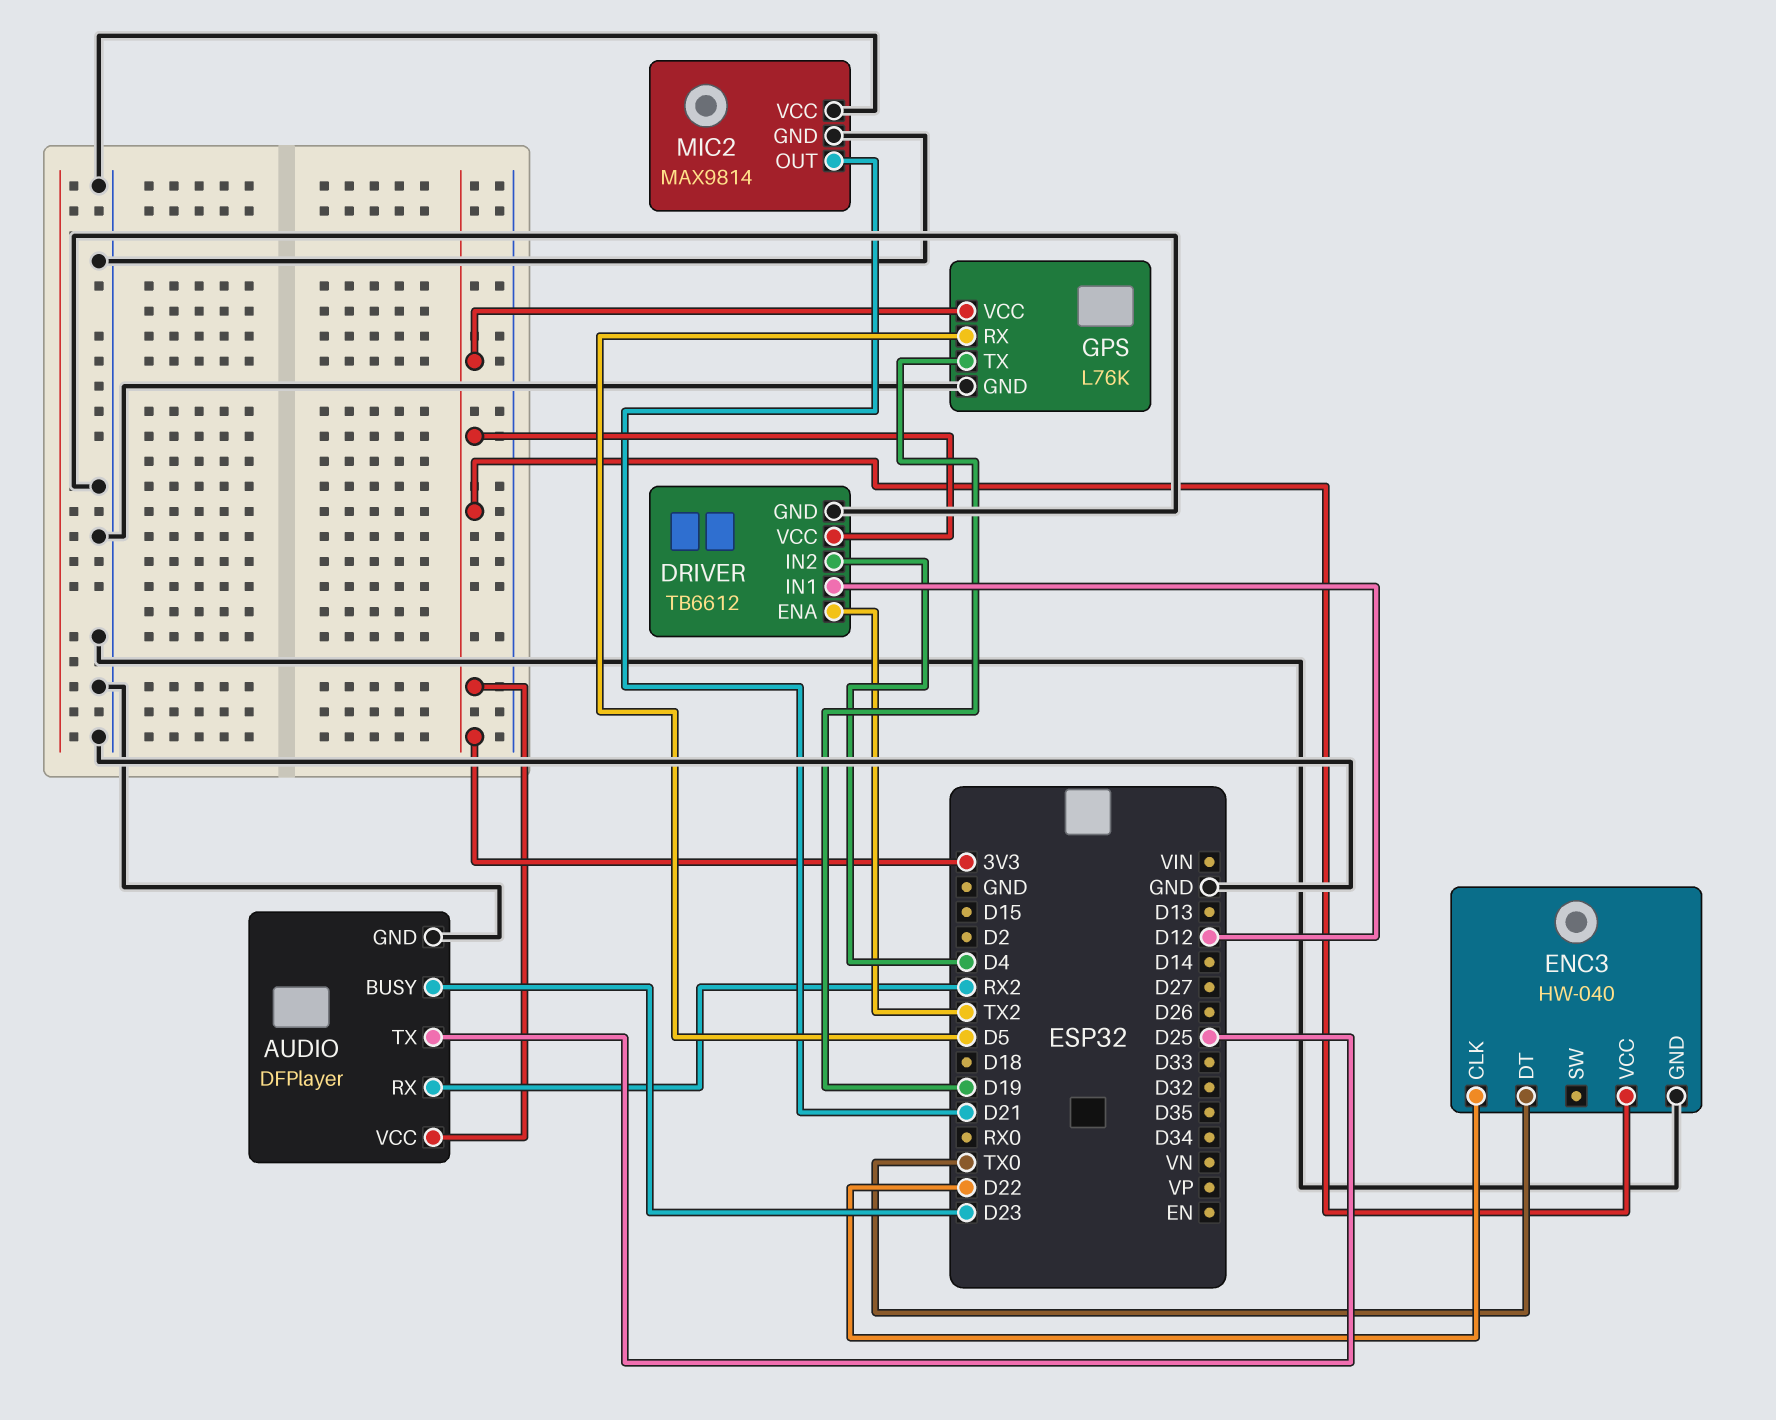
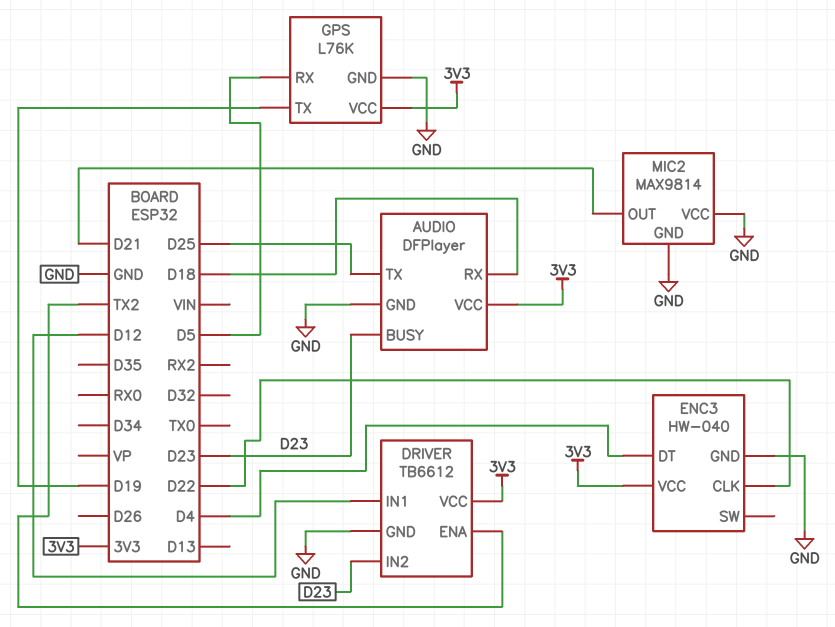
AUDIO pin RX: RX2 -> D18
DRIVER pin IN2: D4 -> D23
ENC3 pin DT: TX0 -> D4

